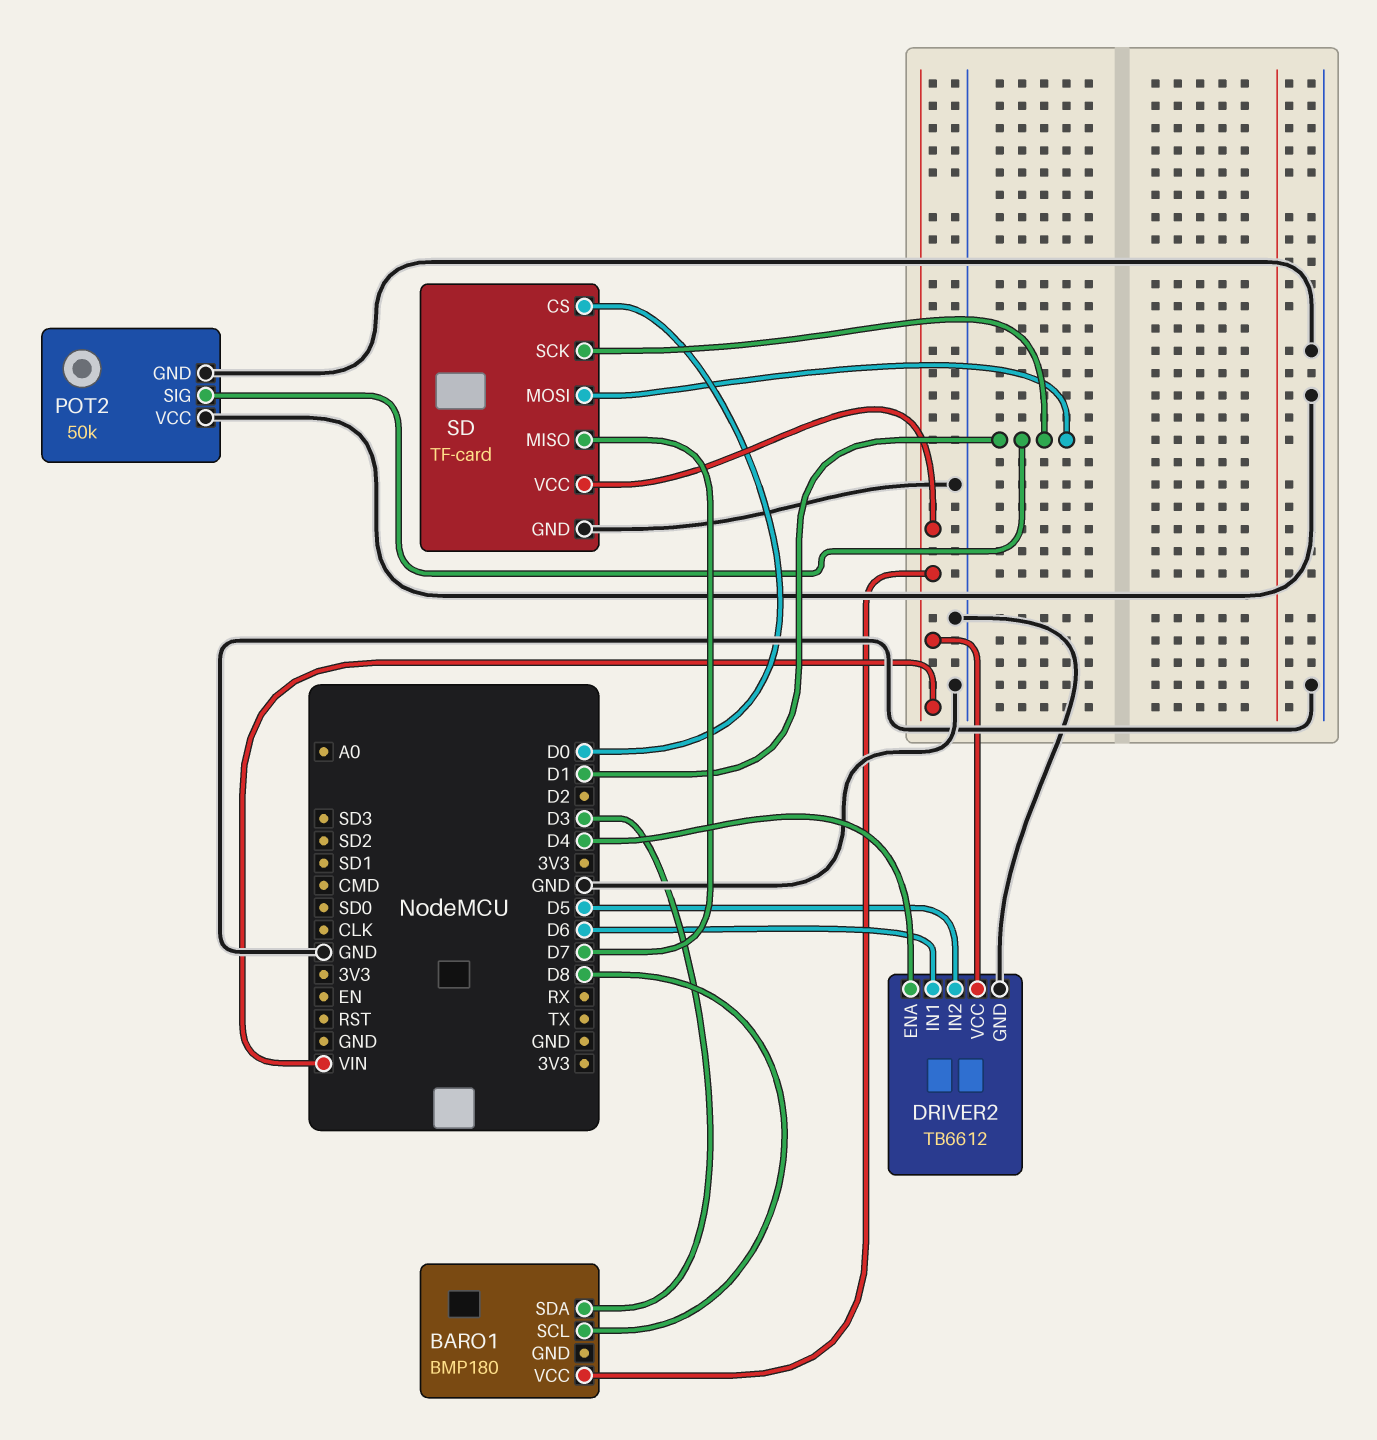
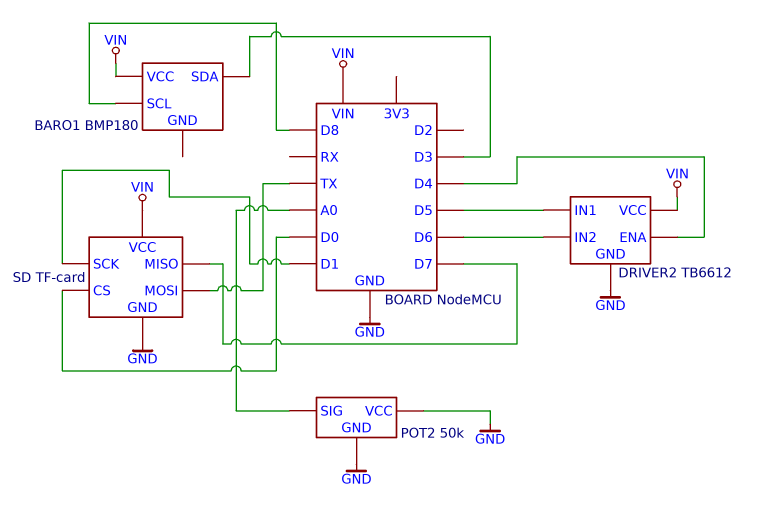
DRIVER2 pin IN1: D6 -> D5
DRIVER2 pin IN2: D5 -> D6
POT2 pin SIG: D1 -> A0
SD pin MOSI: D1 -> TX

